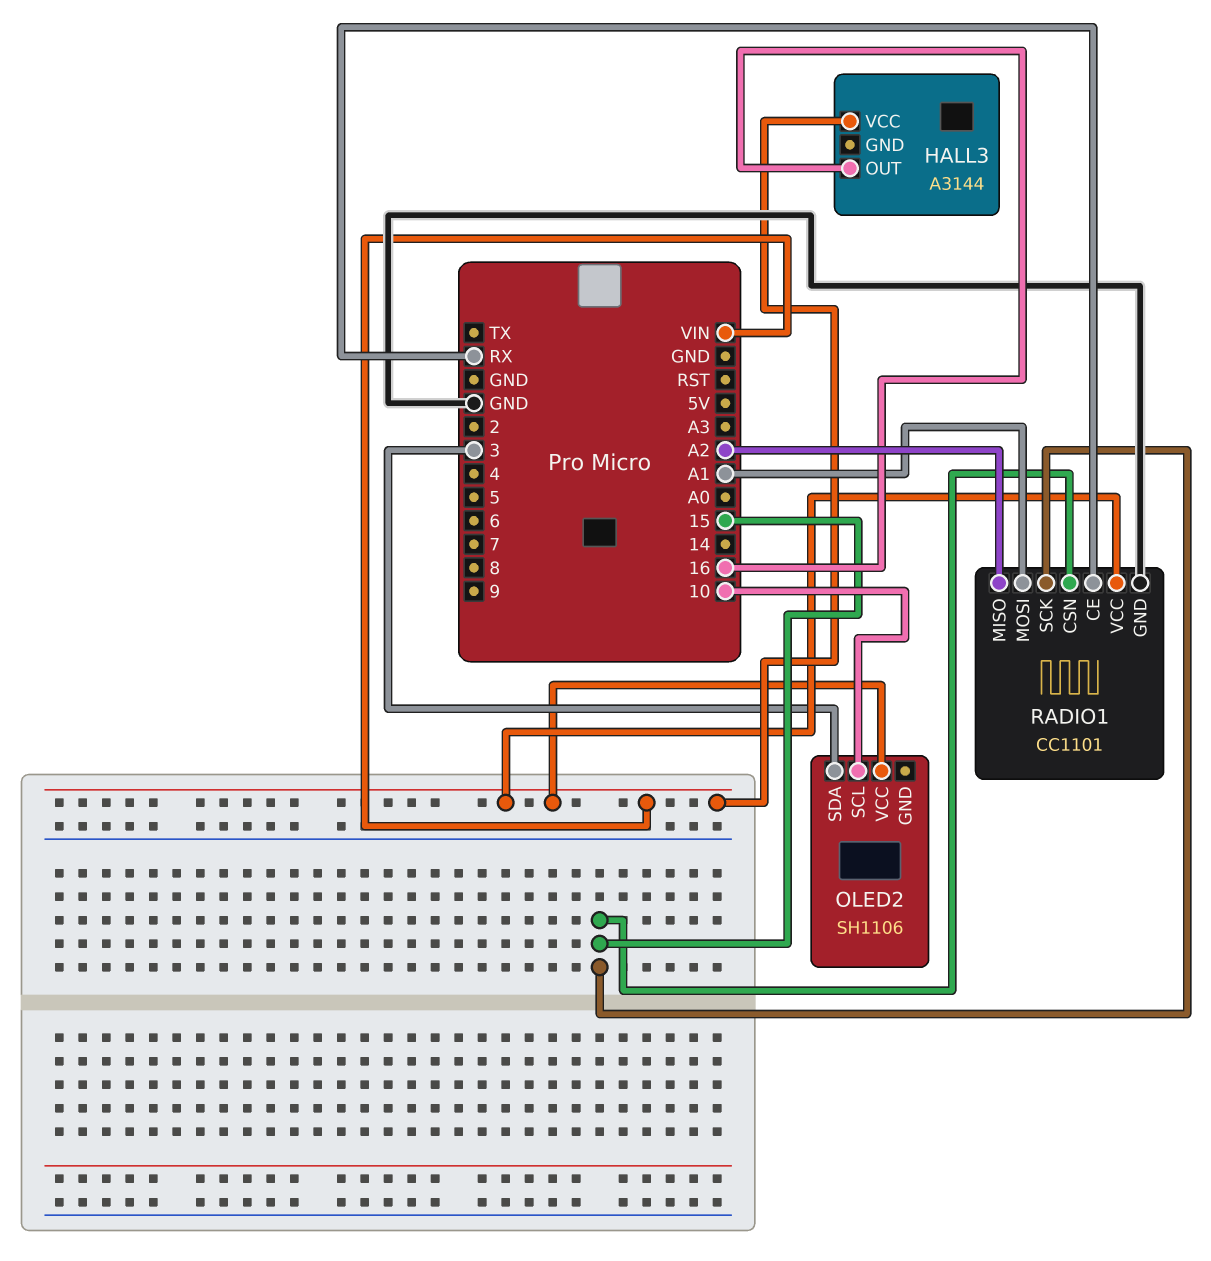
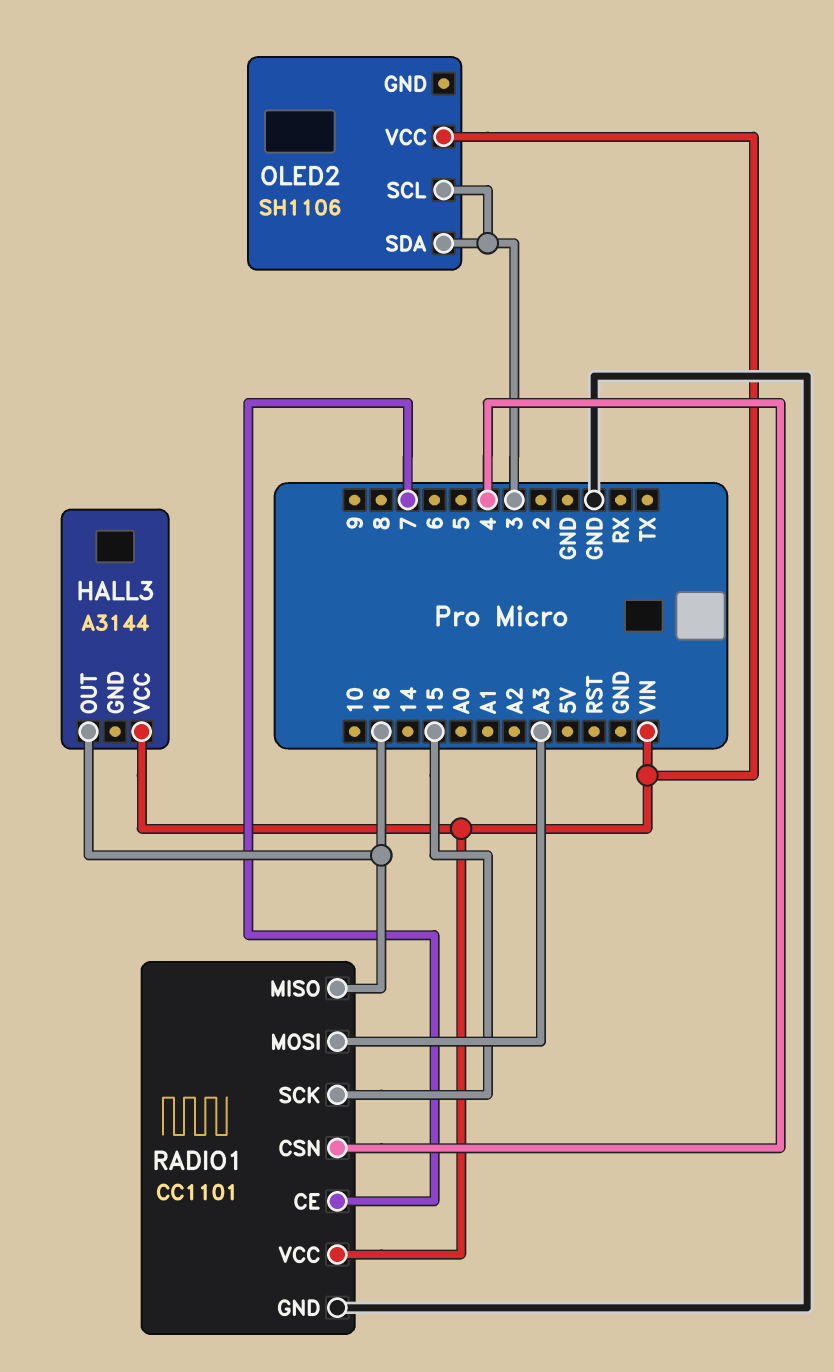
OLED2 pin SCL: 10 -> 3
RADIO1 pin CE: RX -> 7
RADIO1 pin CSN: 15 -> 4
RADIO1 pin MISO: A2 -> 16
RADIO1 pin MOSI: A1 -> A3

